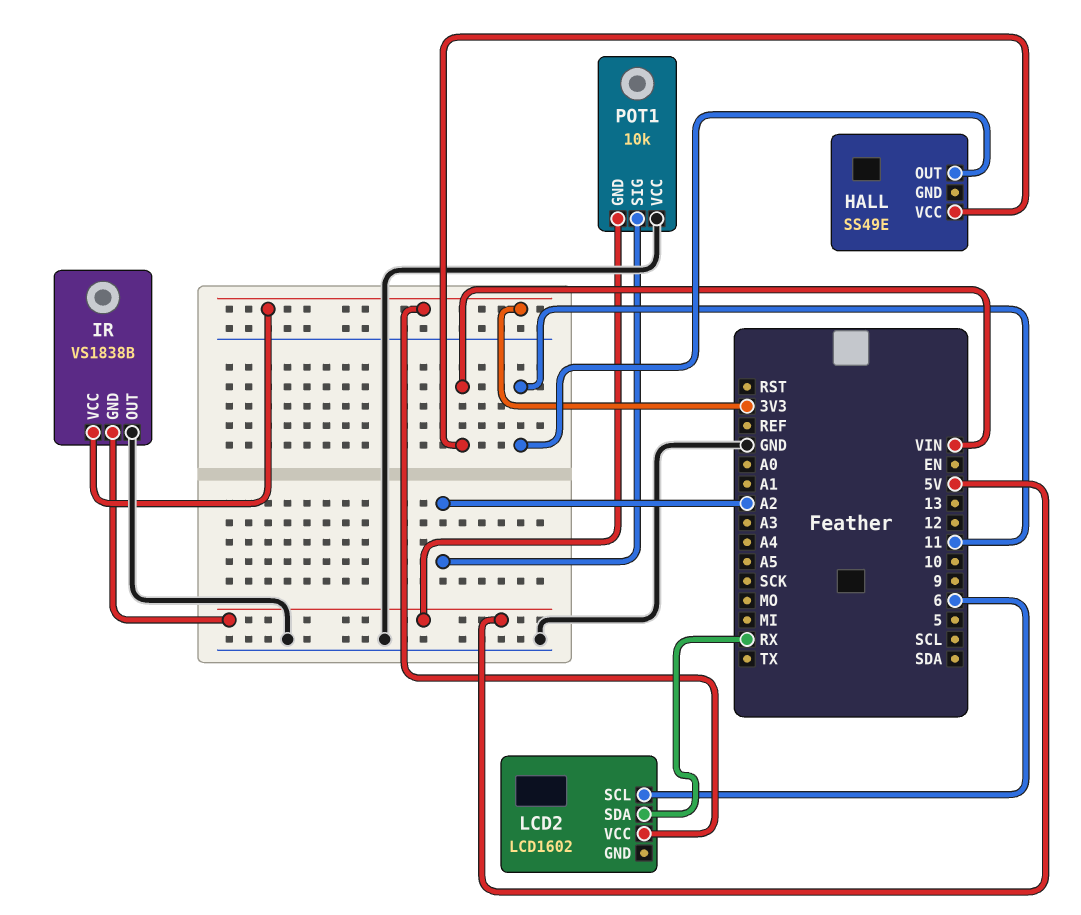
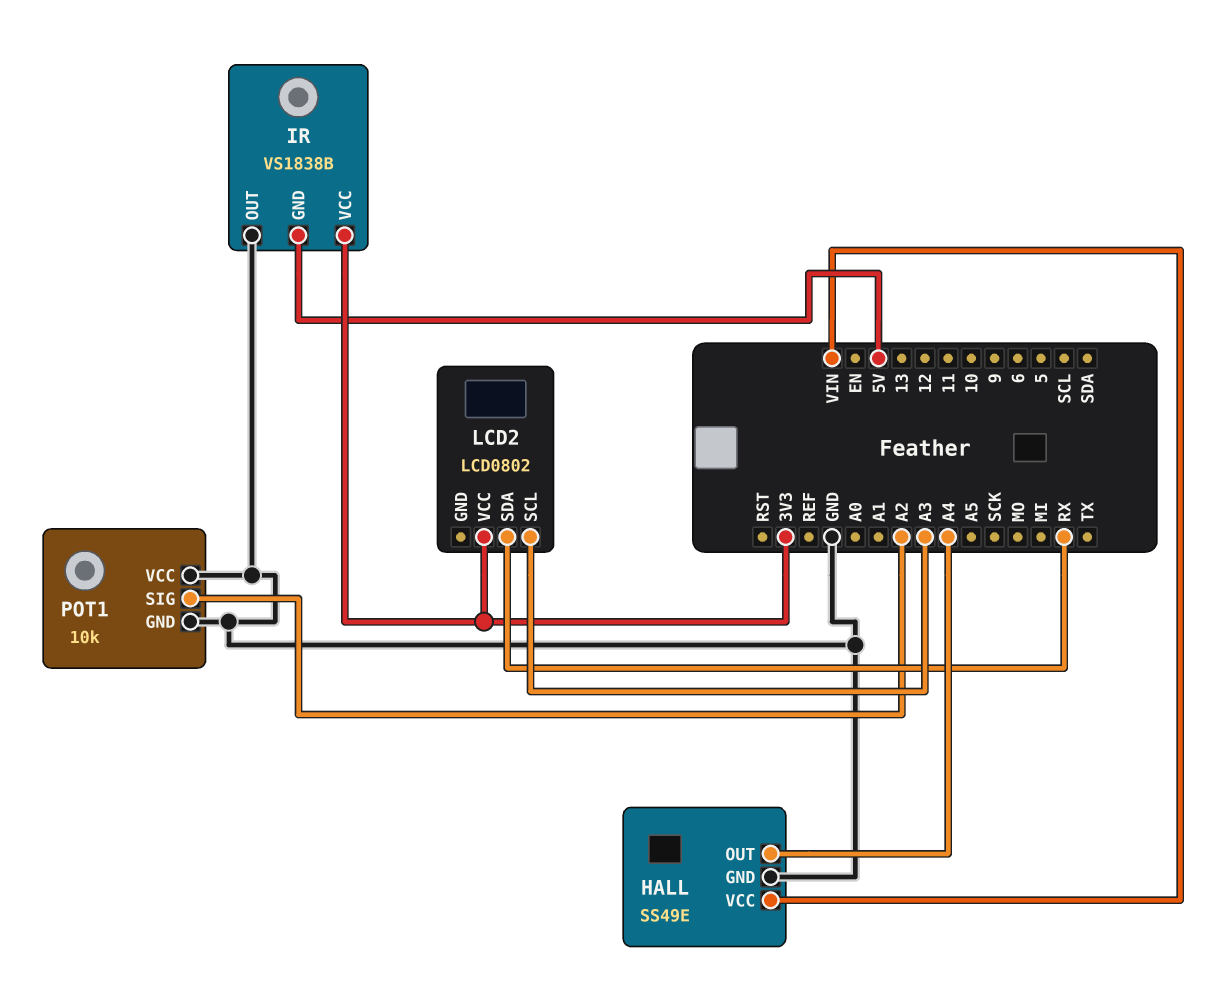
HALL pin GND: none -> GND
HALL pin OUT: 11 -> A4
LCD2: LCD1602 -> LCD0802
LCD2 pin SCL: 6 -> A3
POT1 pin GND: 5V -> GND

